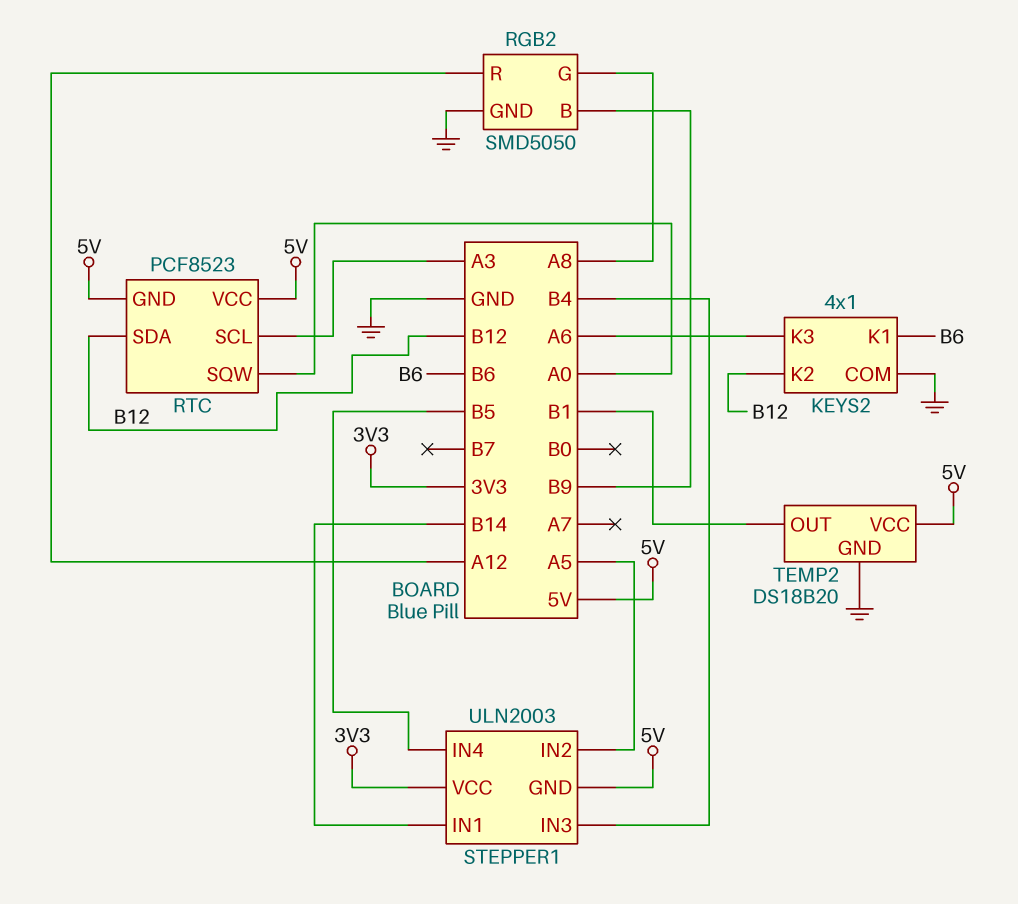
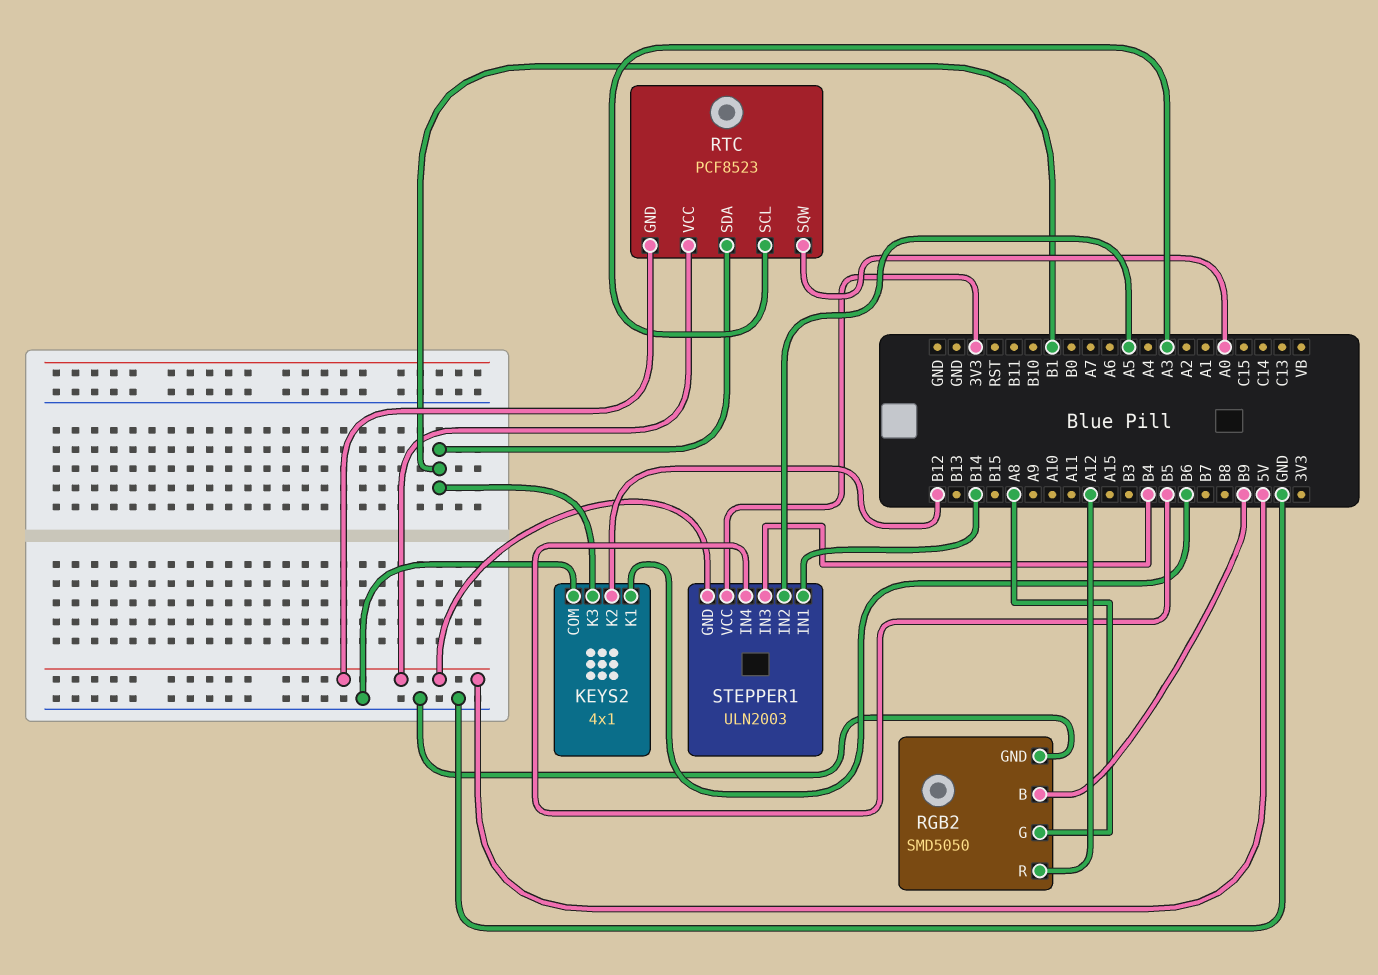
KEYS2 pin K3: A6 -> B1
RTC pin SDA: B12 -> B1
TEMP2: DS18B20 -> none
TEMP2 pin GND: GND -> none
TEMP2 pin OUT: B1 -> none
TEMP2 pin VCC: 5V -> none

